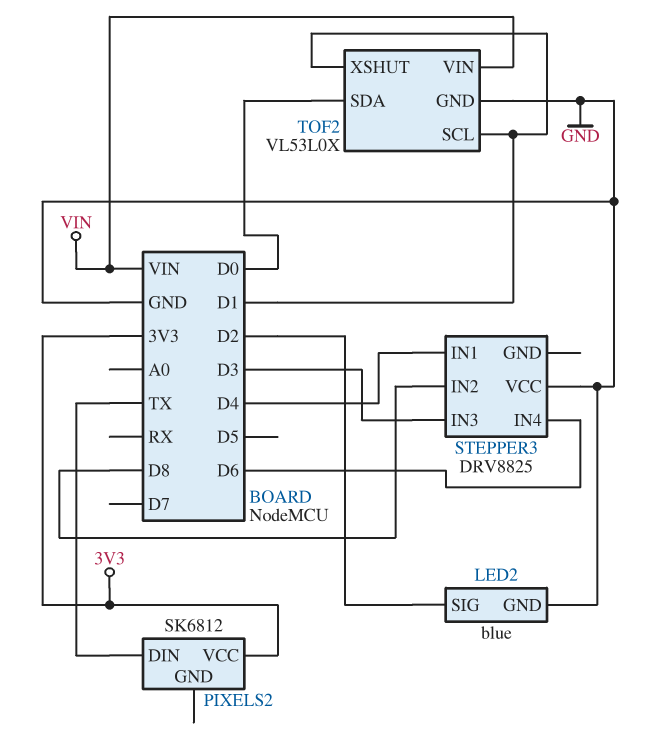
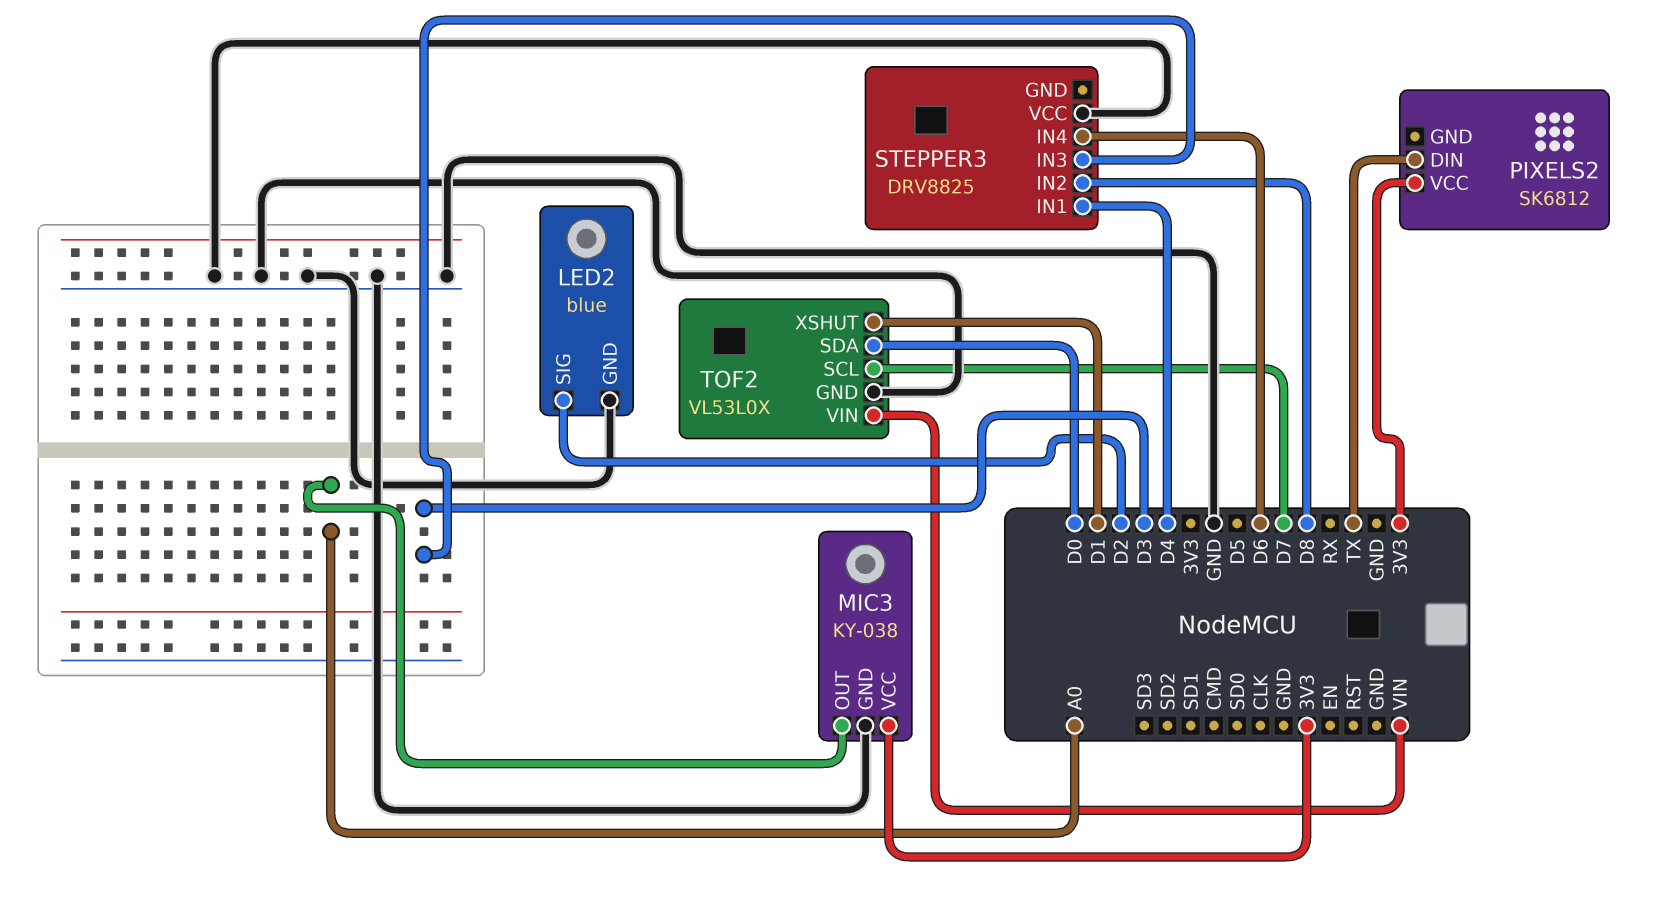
MIC3: none -> KY-038
MIC3 pin GND: none -> GND
MIC3 pin OUT: none -> A0
MIC3 pin VCC: none -> 3V3
TOF2 pin SCL: D1 -> D7

